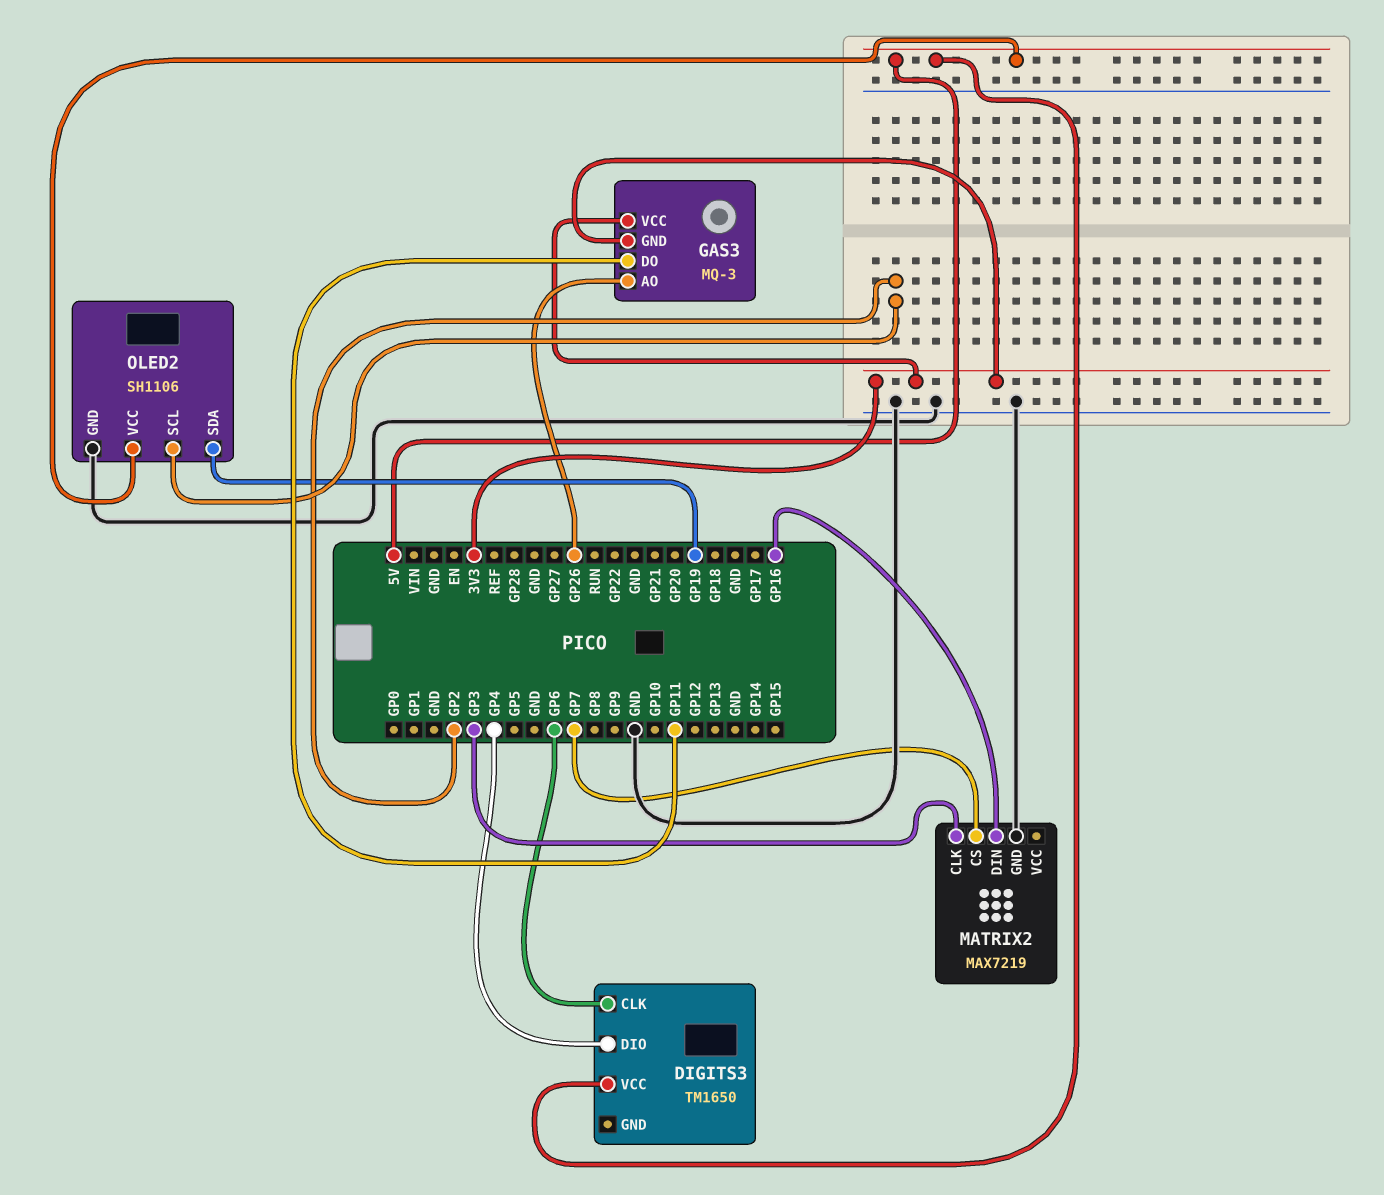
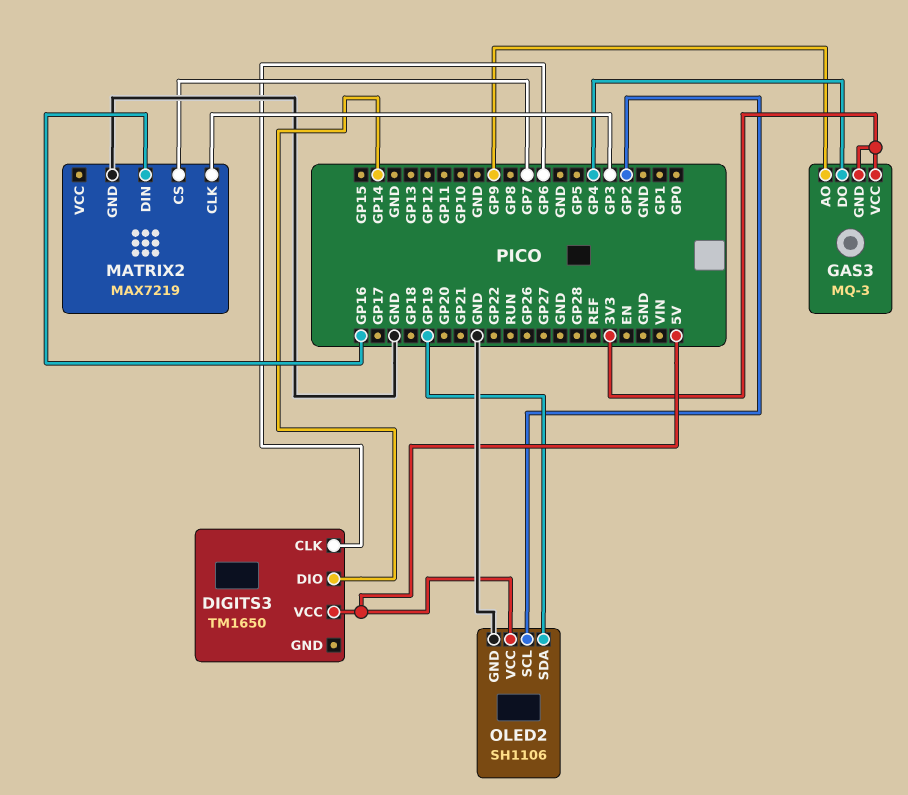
DIGITS3 pin DIO: GP4 -> GP14
GAS3 pin AO: GP26 -> GP9
GAS3 pin DO: GP11 -> GP4

